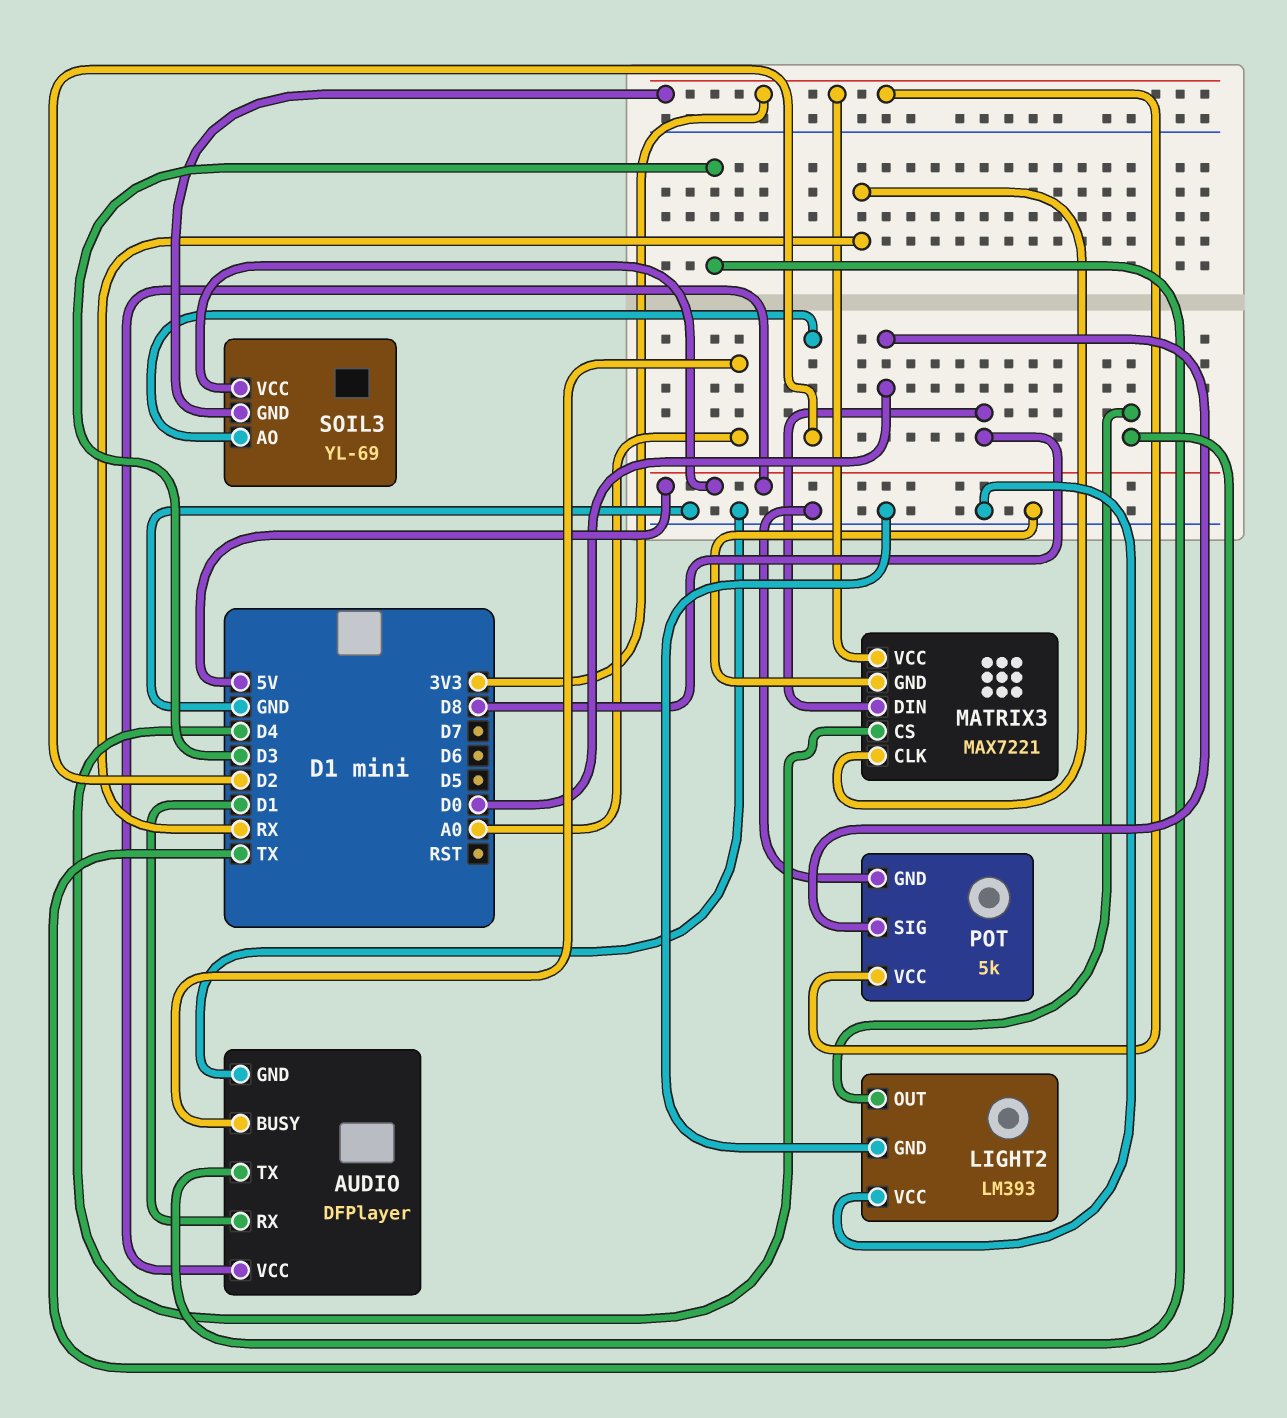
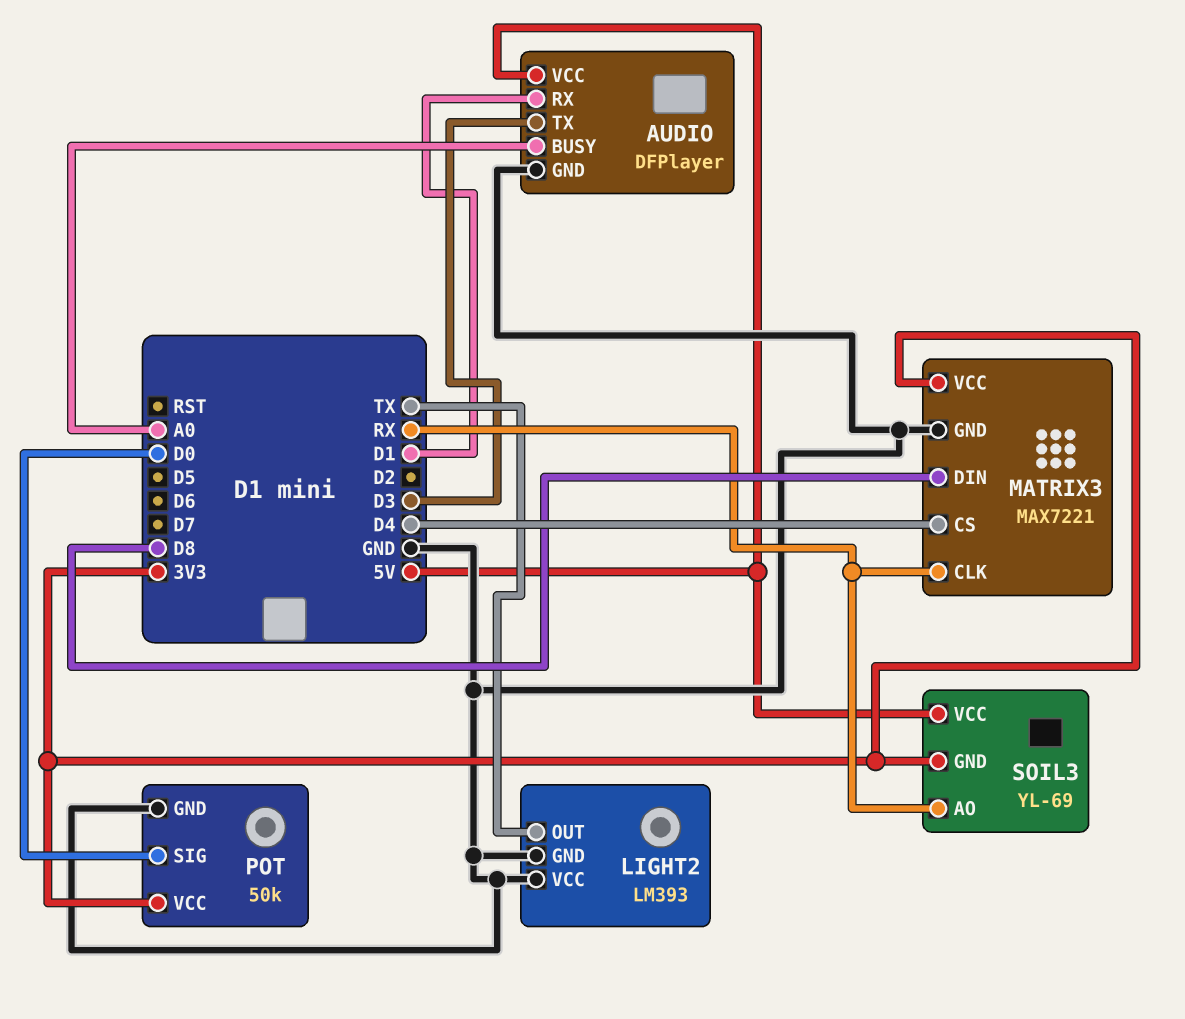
POT: 5k -> 50k
SOIL3 pin AO: D2 -> RX

